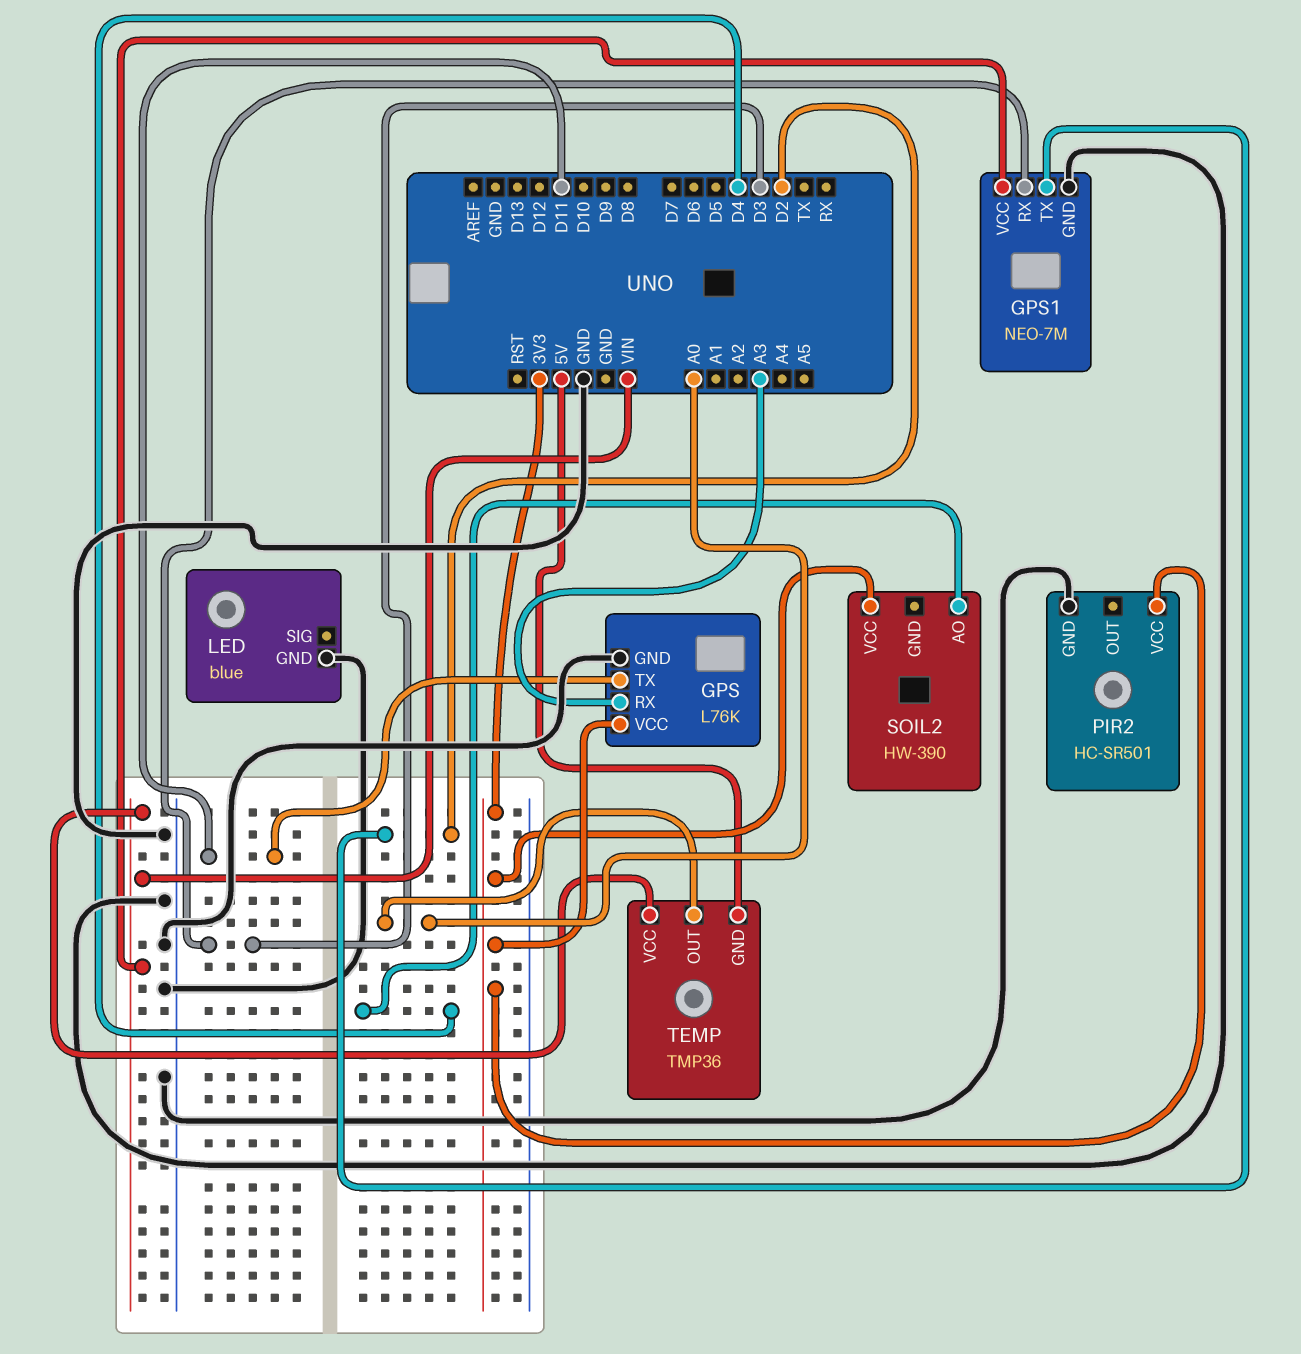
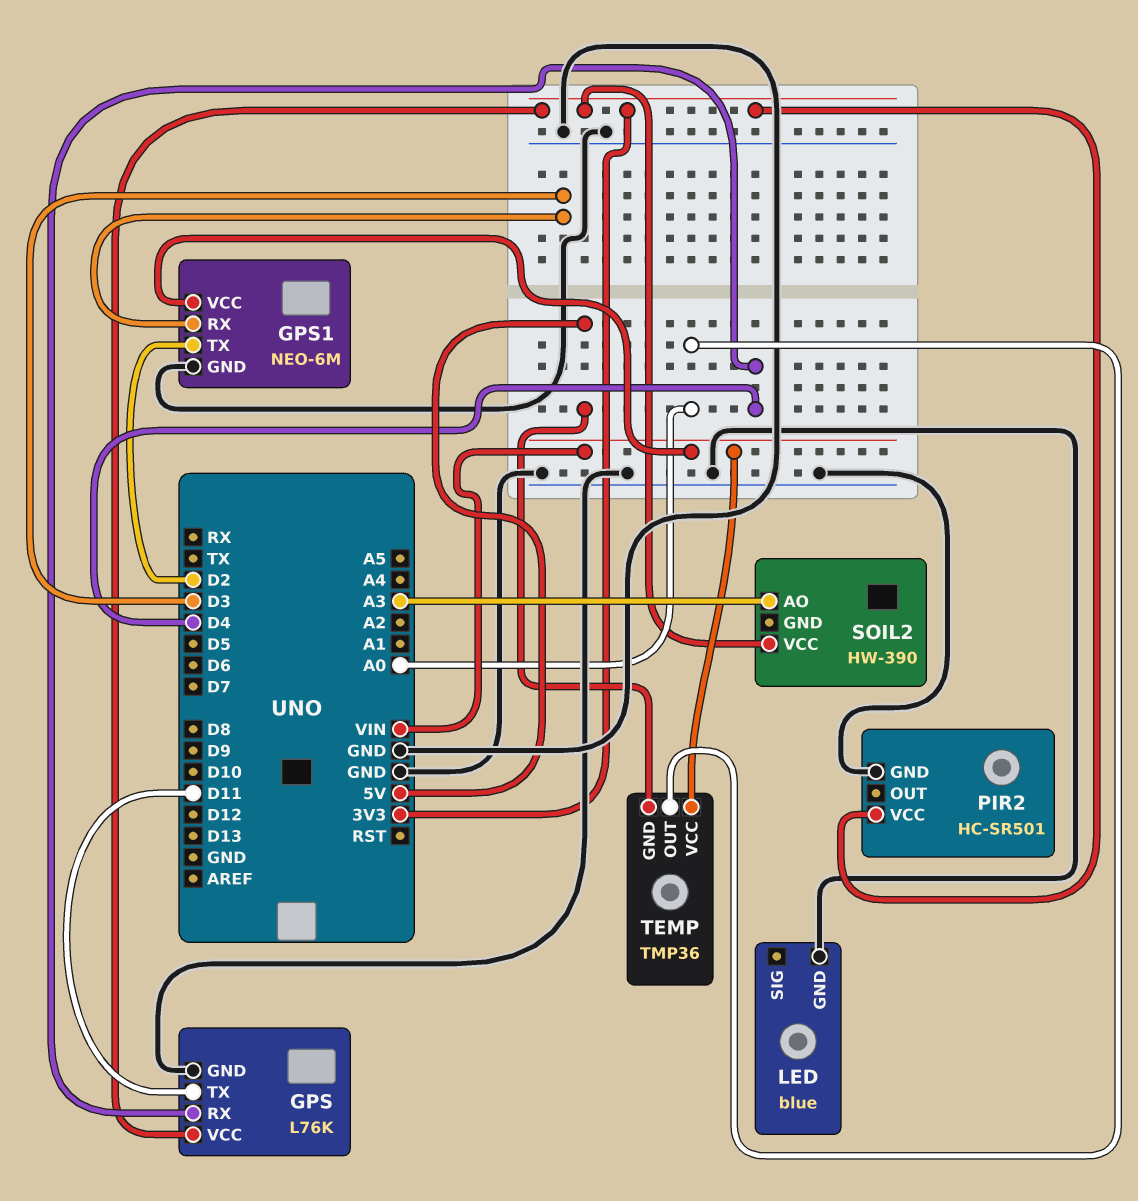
GPS pin RX: A3 -> D4
GPS1: NEO-7M -> NEO-6M
SOIL2 pin AO: D4 -> A3

